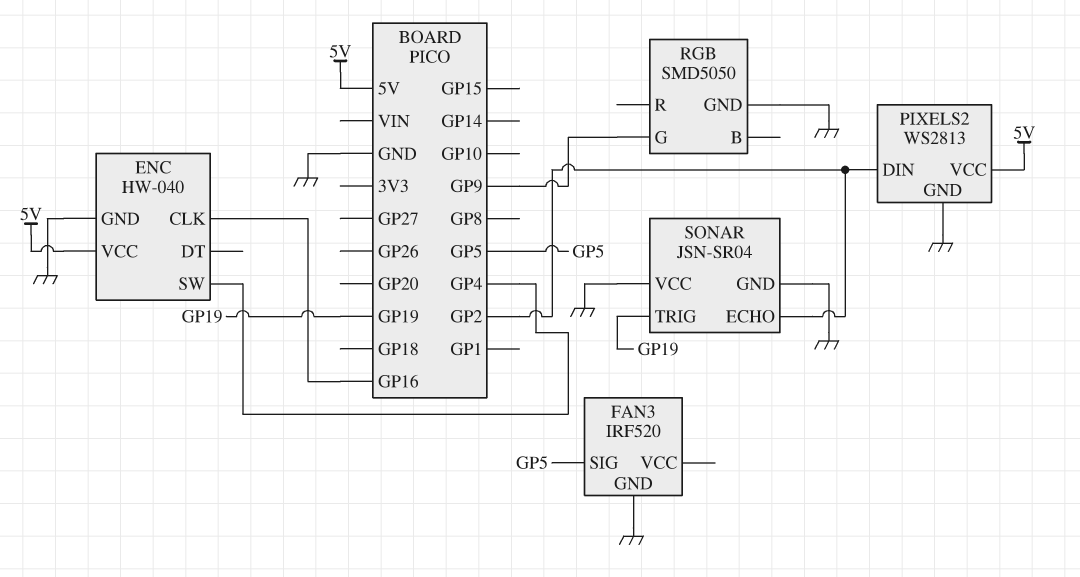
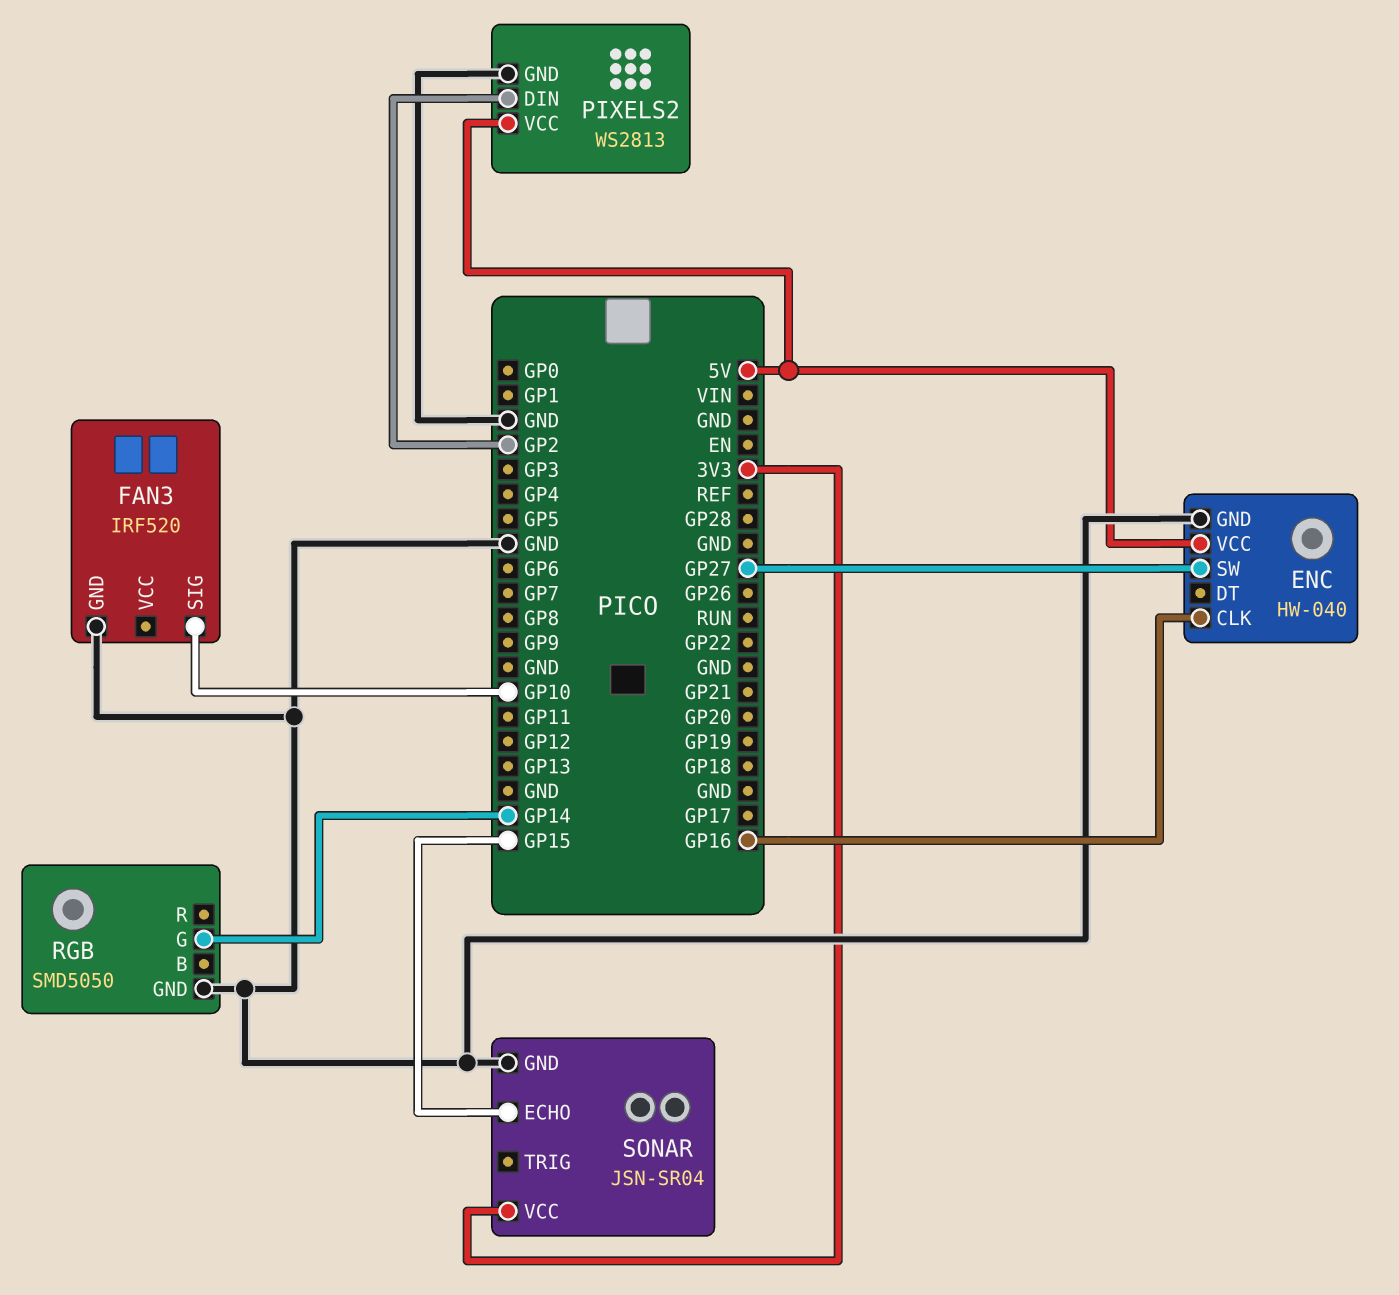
ENC pin SW: GP4 -> GP27
FAN3 pin SIG: GP5 -> GP10
RGB pin G: GP9 -> GP14
SONAR pin ECHO: GP2 -> GP15
SONAR pin TRIG: GP19 -> none
SONAR pin VCC: GND -> 3V3

